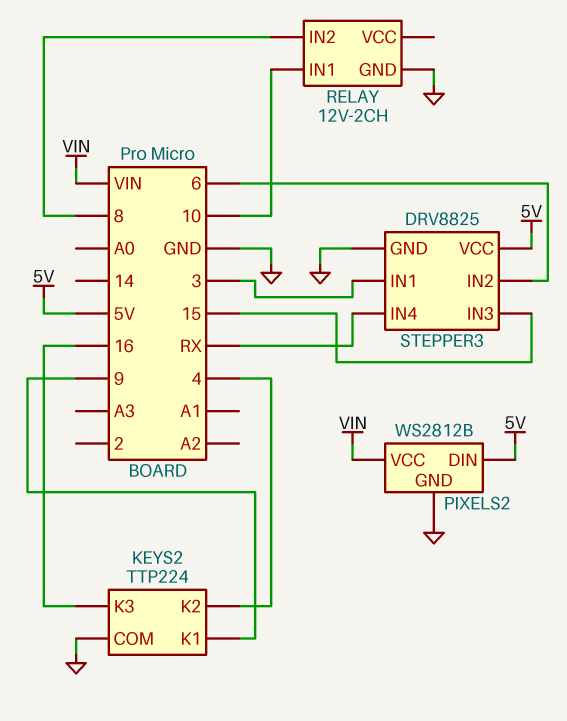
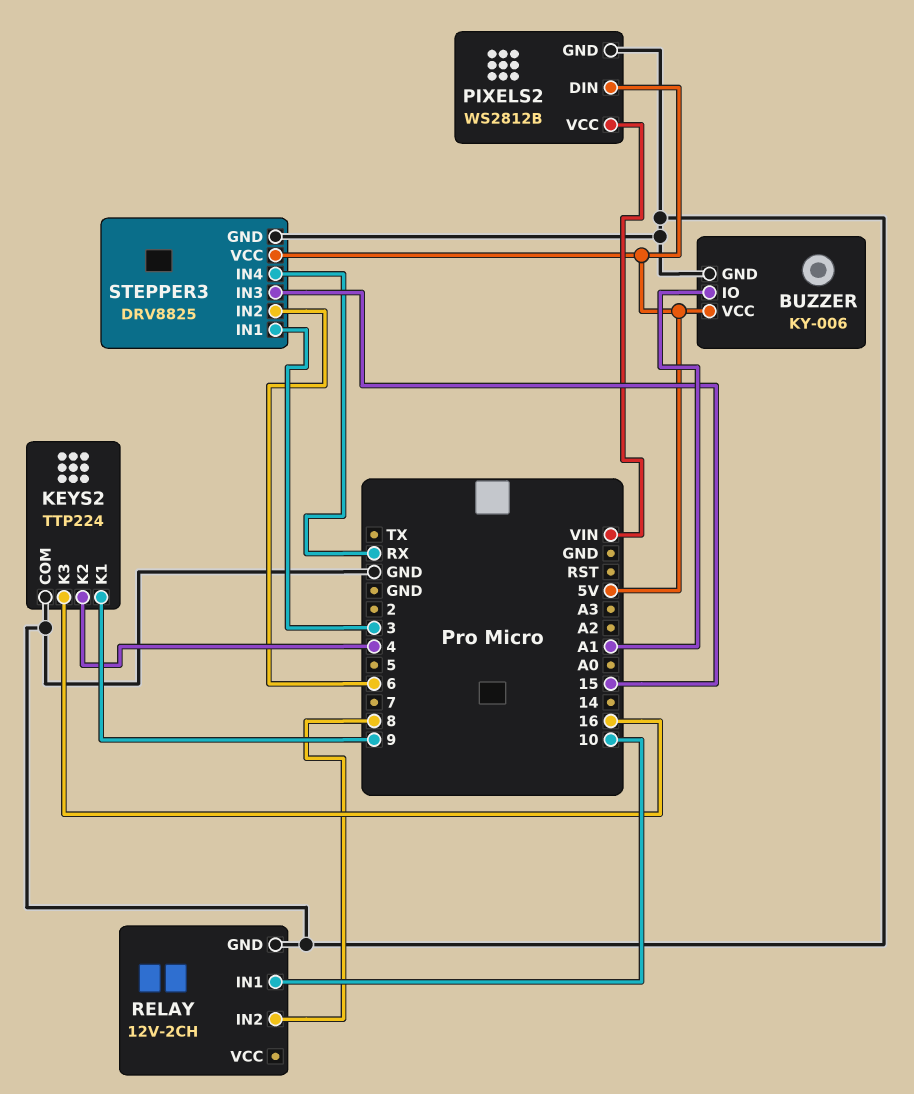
BUZZER: none -> KY-006
BUZZER pin GND: none -> GND
BUZZER pin IO: none -> A1
BUZZER pin VCC: none -> 5V

